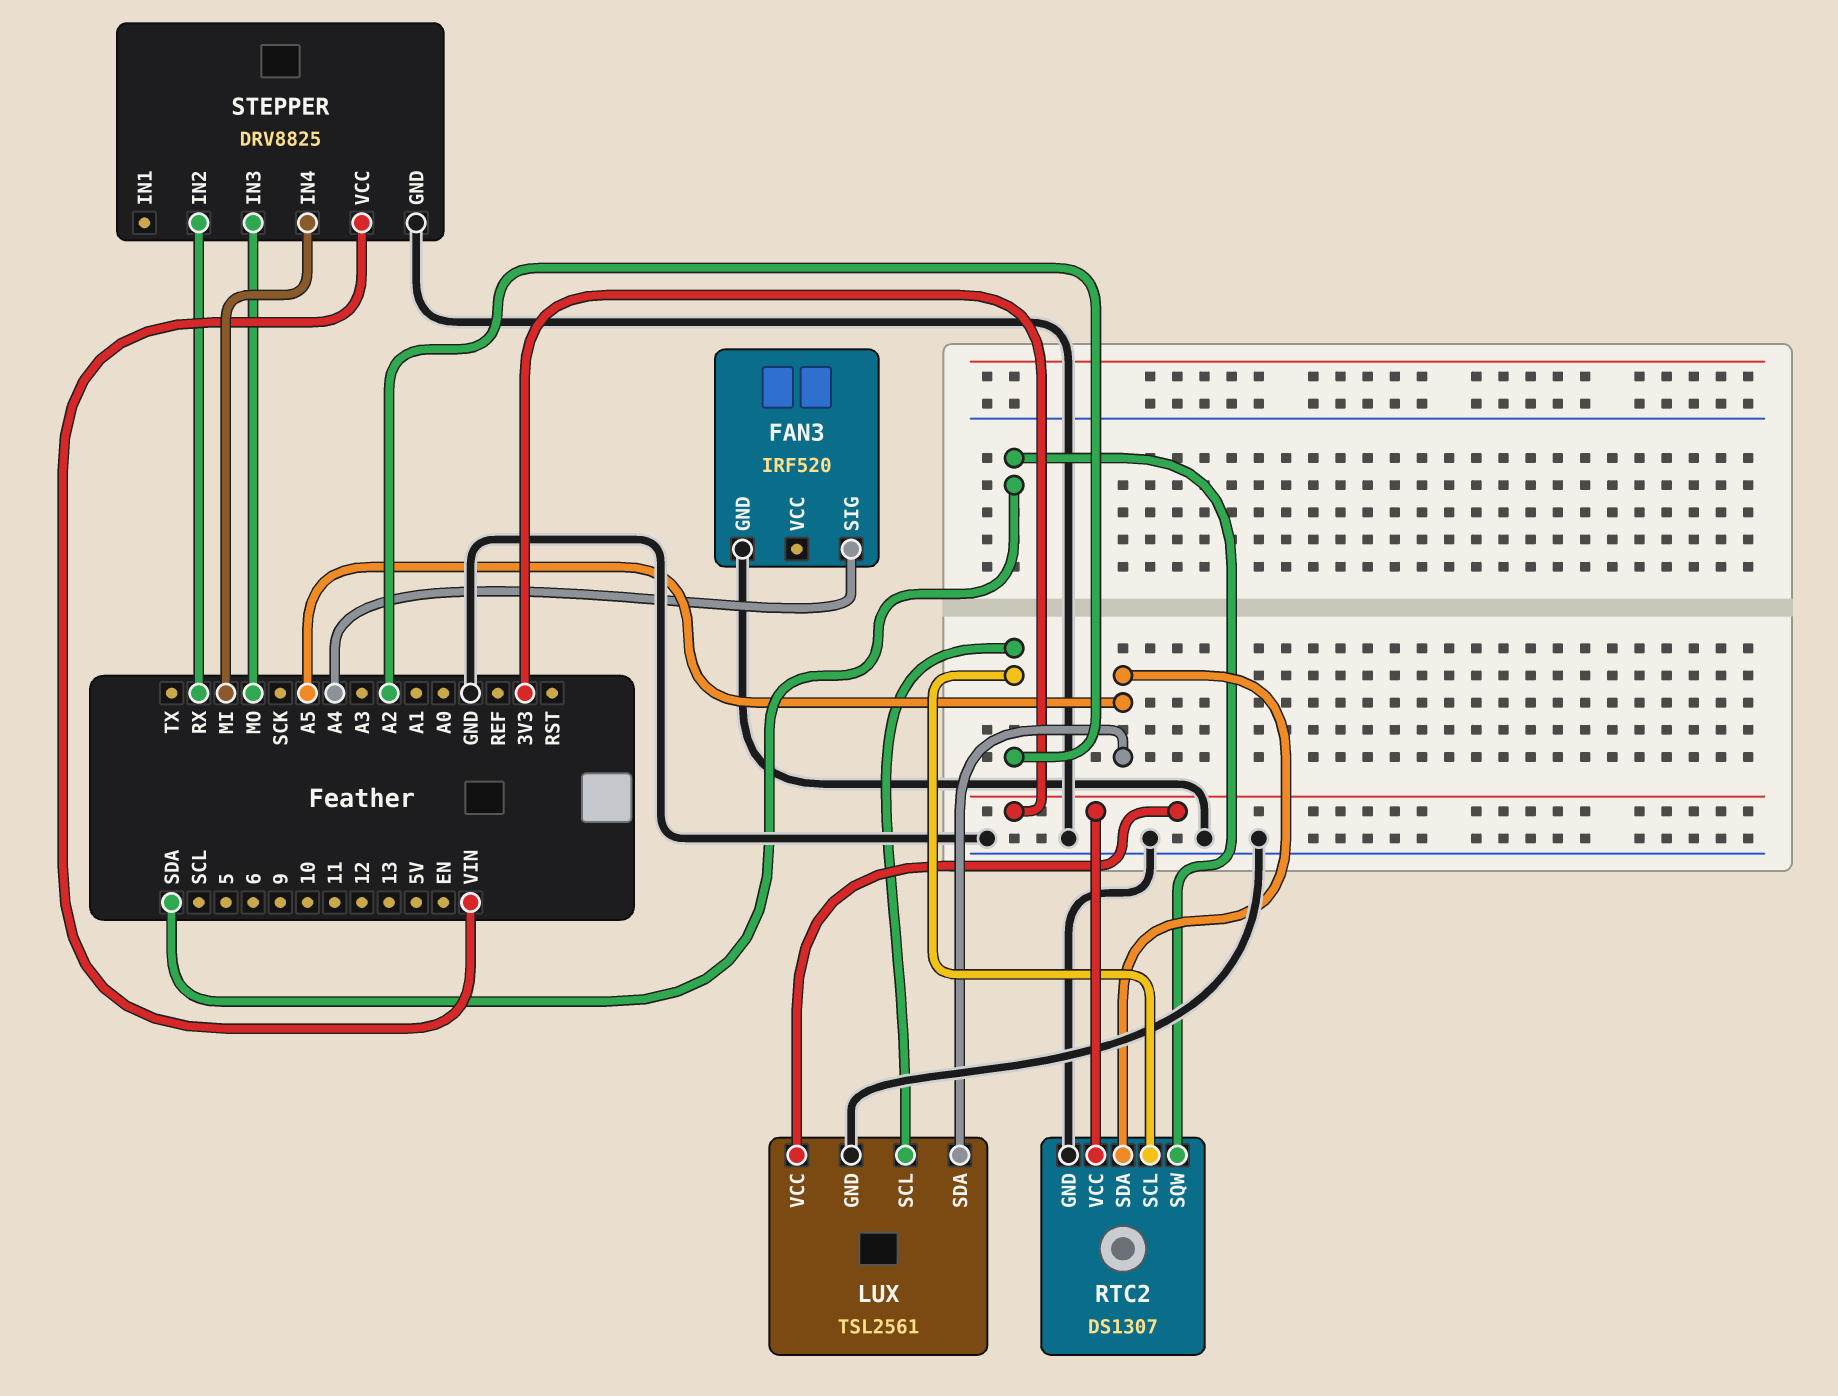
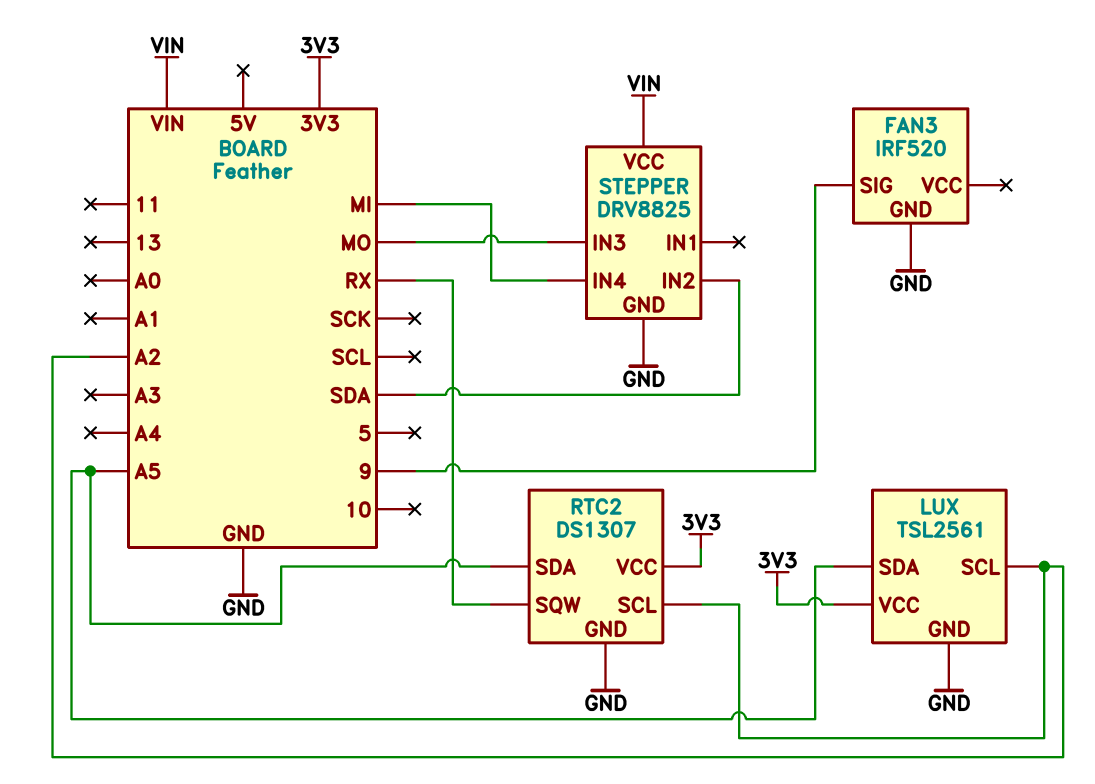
FAN3 pin SIG: A4 -> 9
RTC2 pin SQW: SDA -> RX
STEPPER pin IN2: RX -> SDA

